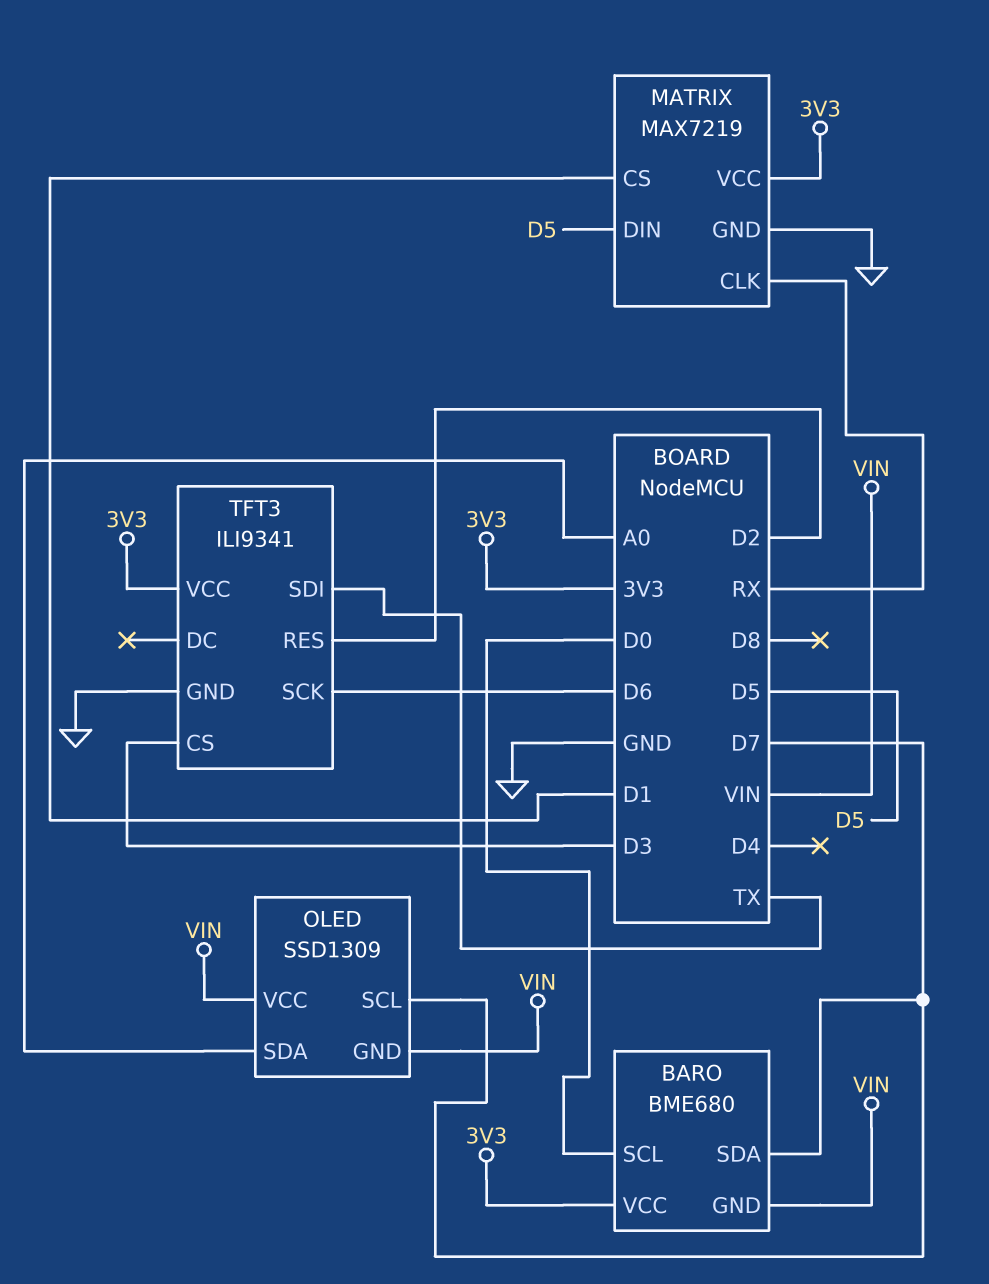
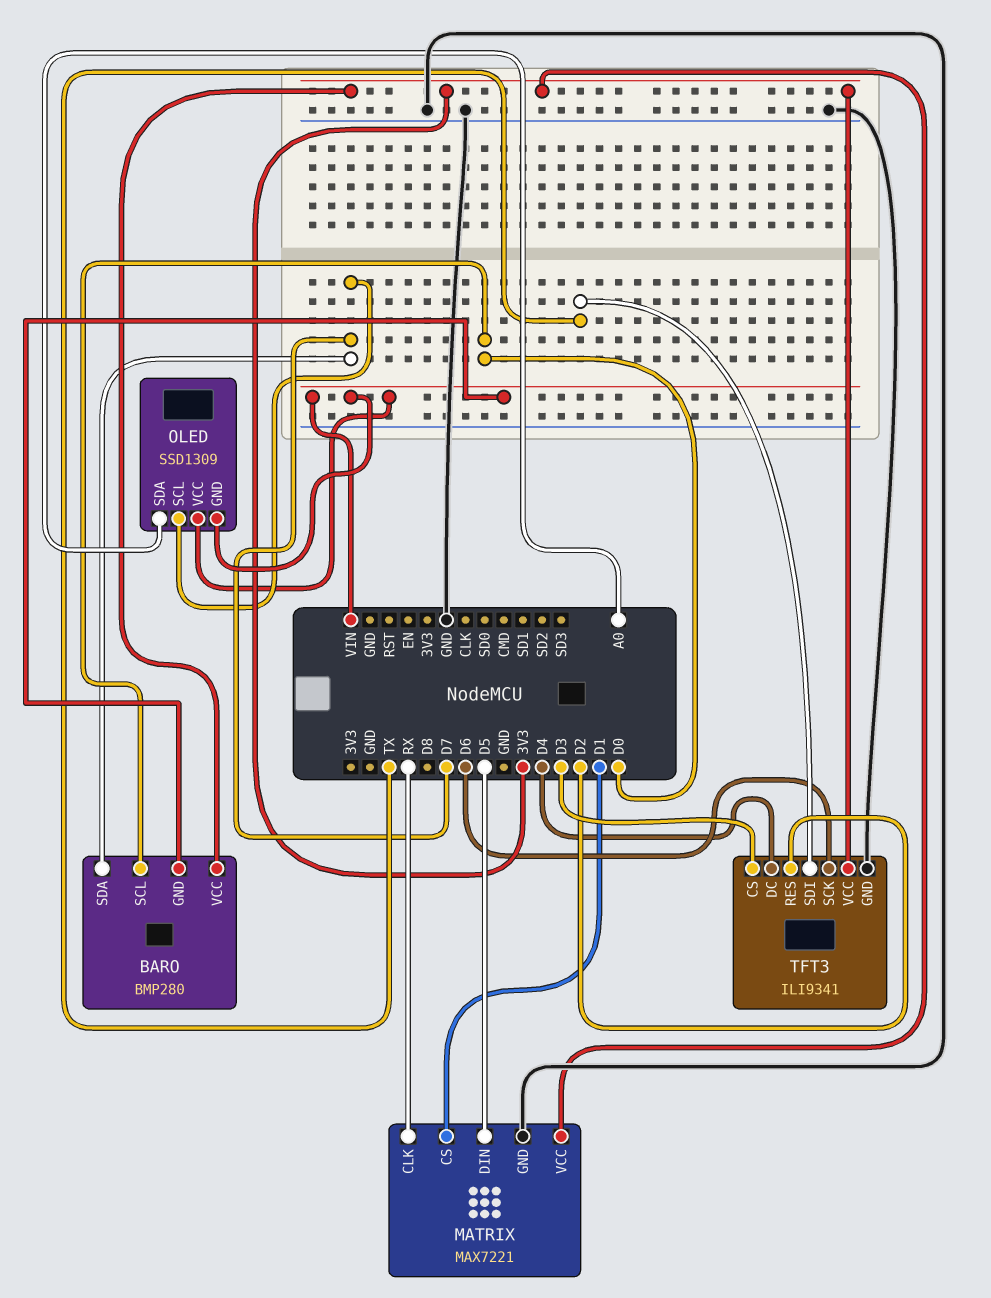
BARO: BME680 -> BMP280
MATRIX: MAX7219 -> MAX7221
TFT3 pin DC: none -> D4

